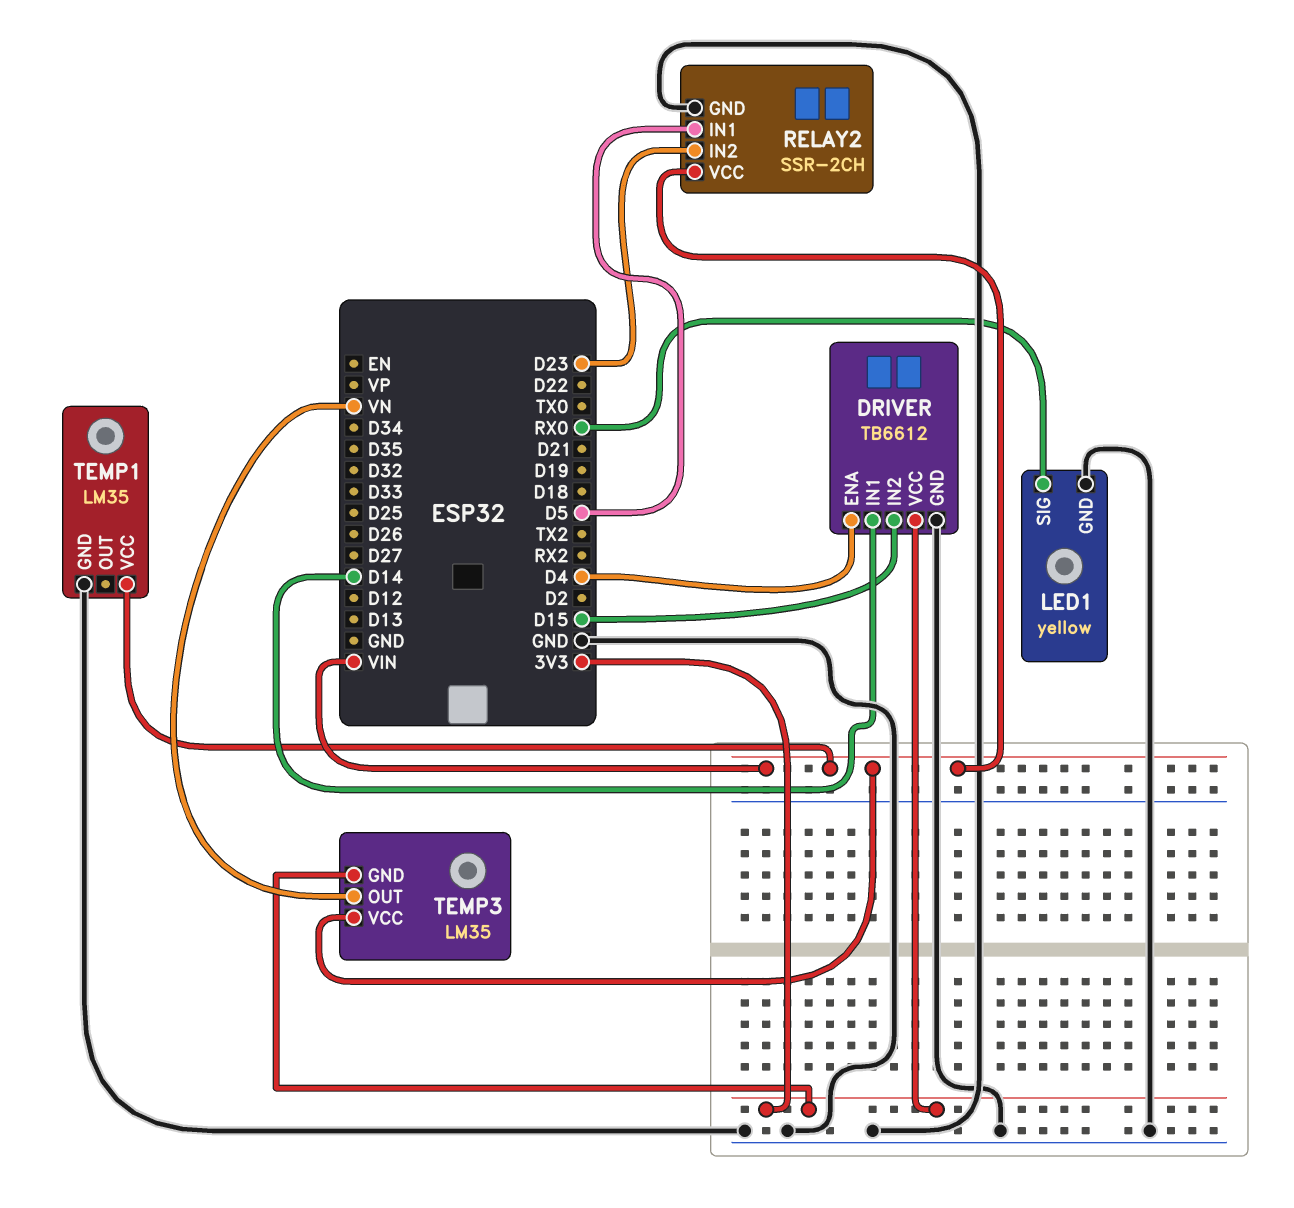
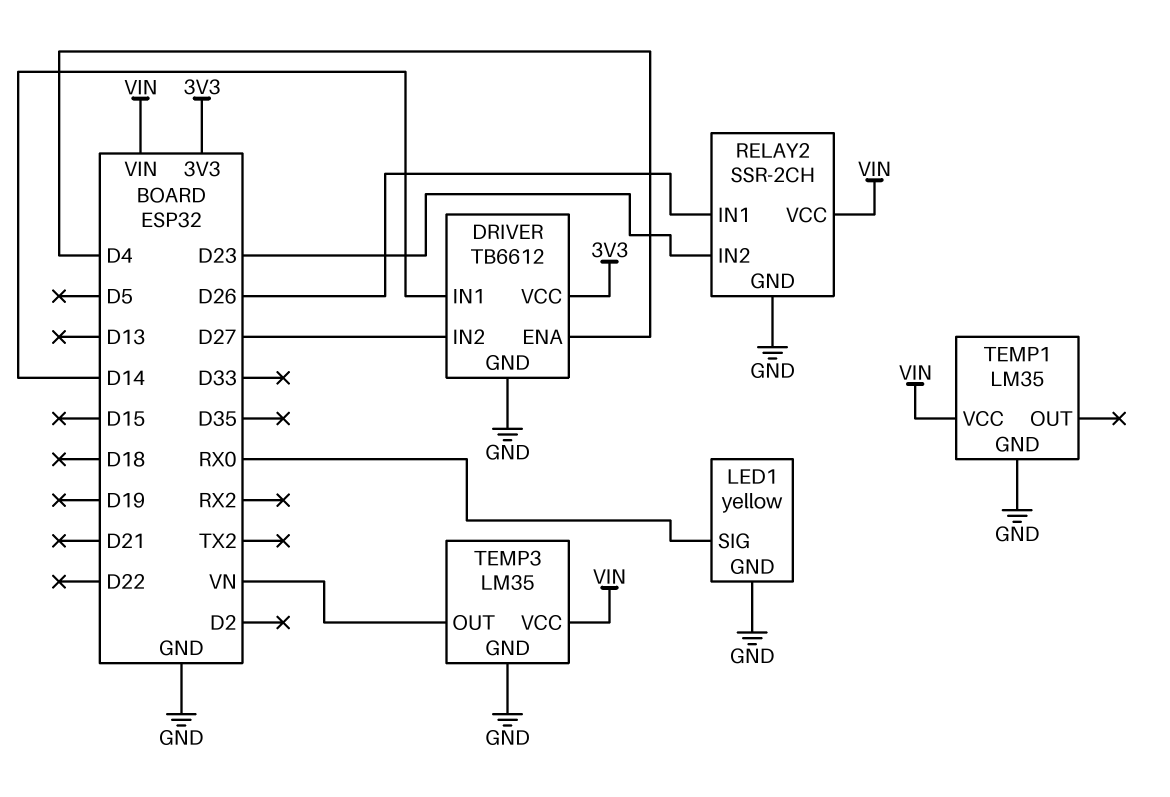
DRIVER pin IN2: D15 -> D27
RELAY2 pin IN1: D5 -> D26
TEMP3 pin GND: 3V3 -> GND

